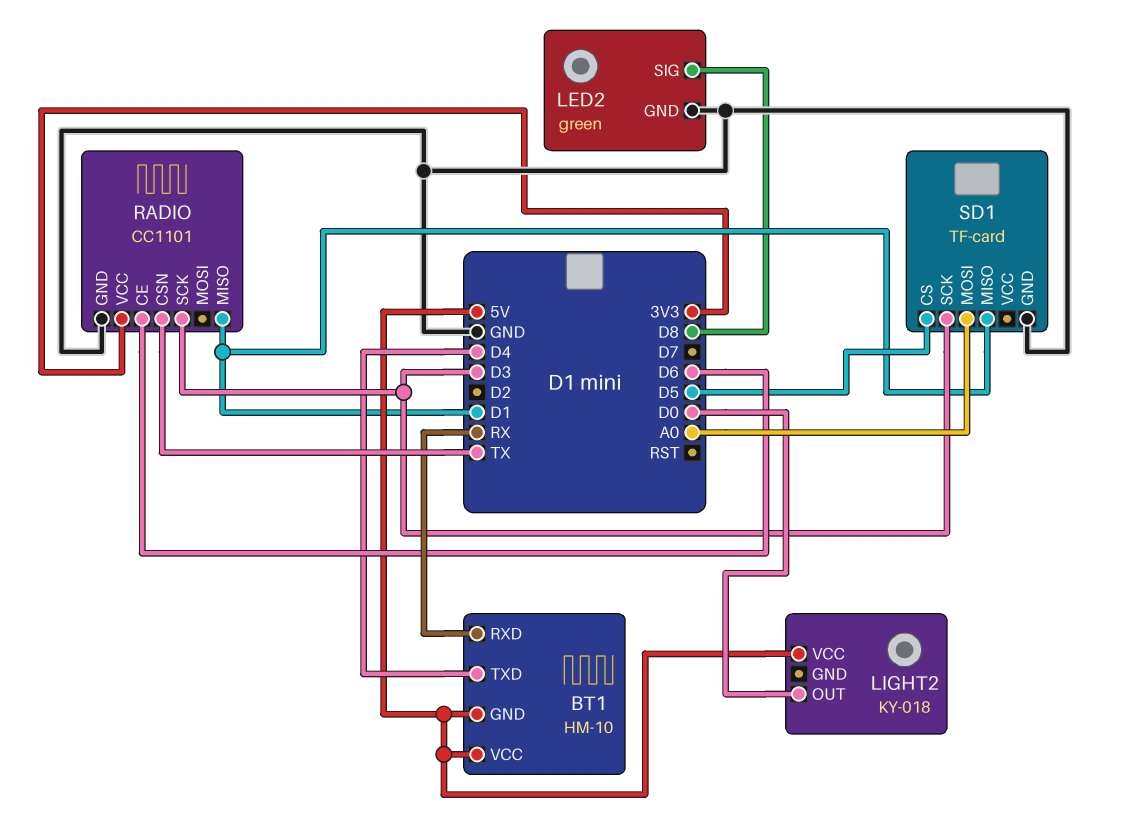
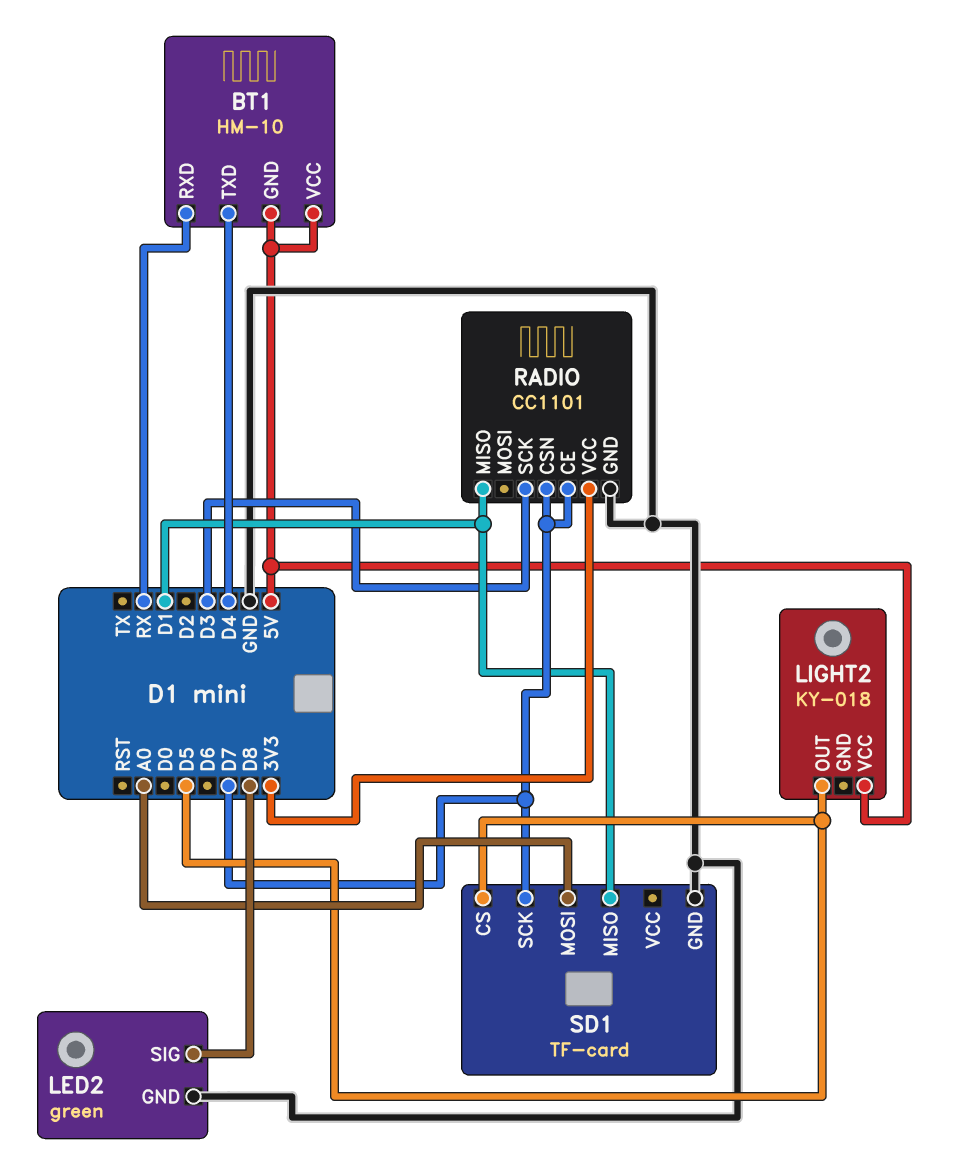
LIGHT2 pin OUT: D0 -> D5
RADIO pin CE: D6 -> D7
RADIO pin CSN: TX -> D7
SD1 pin SCK: D3 -> D7

